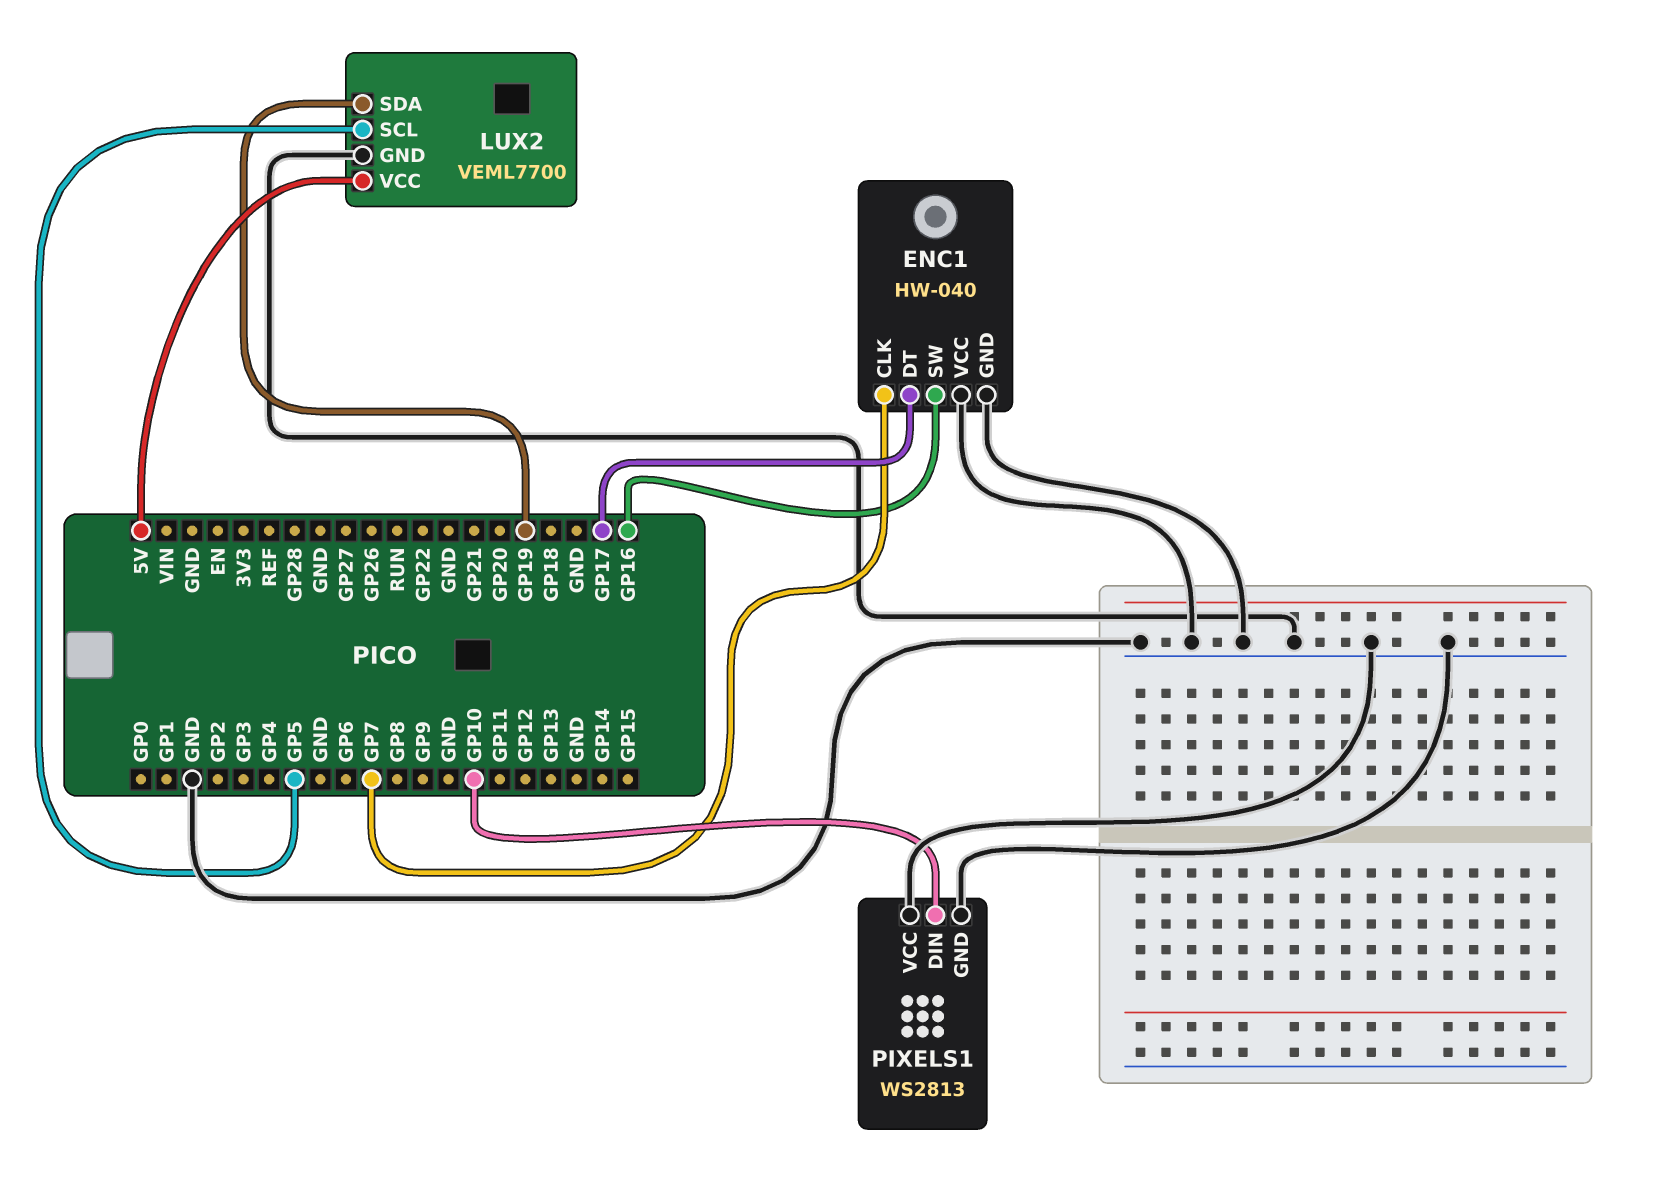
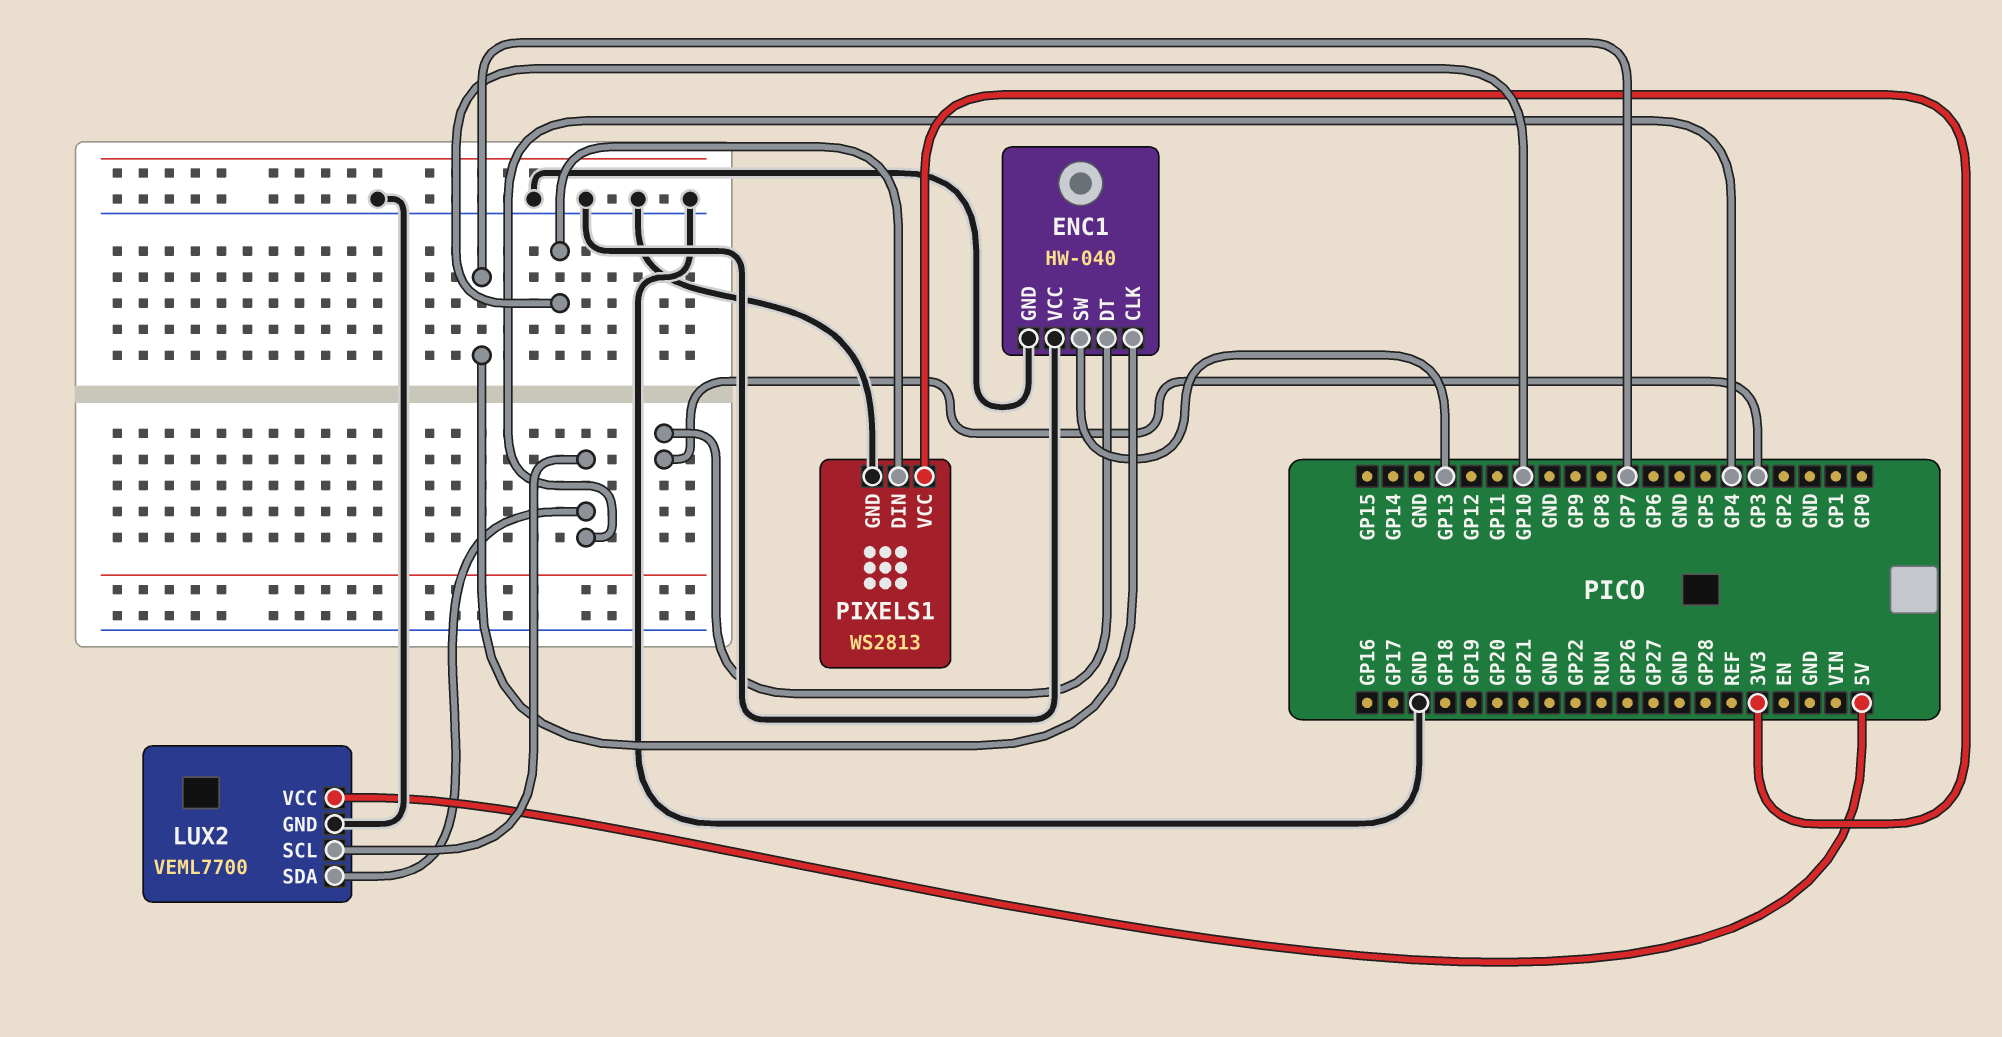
ENC1 pin DT: GP17 -> GP3
ENC1 pin SW: GP16 -> GP13
LUX2 pin SCL: GP5 -> GP4
LUX2 pin SDA: GP19 -> GP4
PIXELS1 pin VCC: GND -> 3V3

